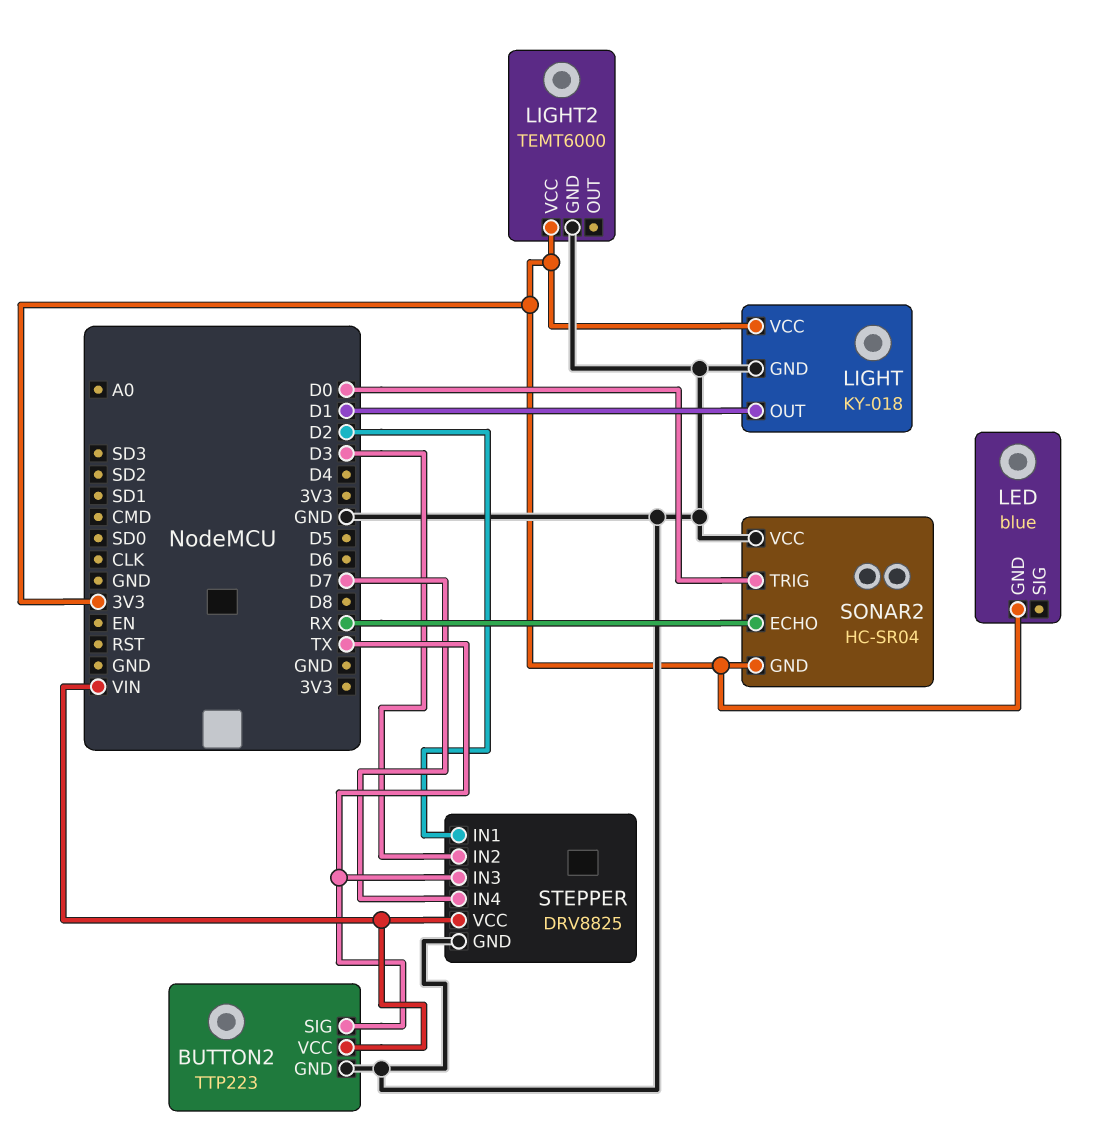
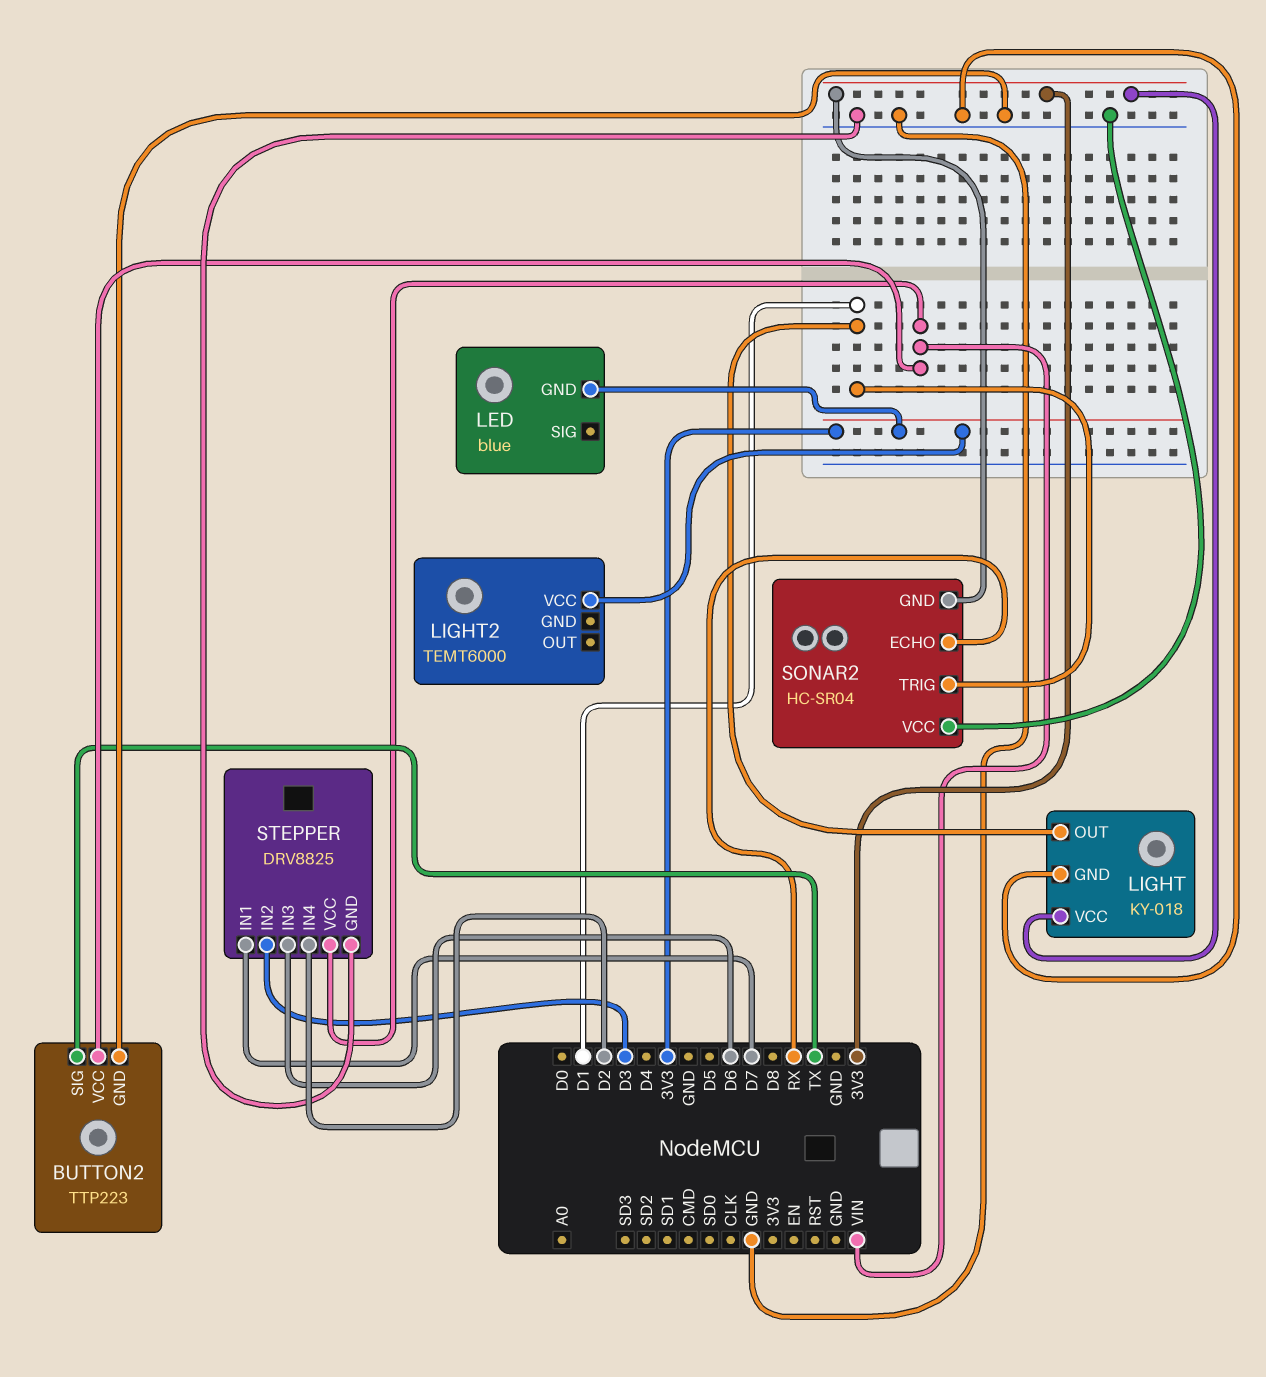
LIGHT2 pin GND: GND -> none
SONAR2 pin TRIG: D0 -> D1
STEPPER pin IN1: D2 -> D7
STEPPER pin IN3: TX -> D6
STEPPER pin IN4: D7 -> D2

